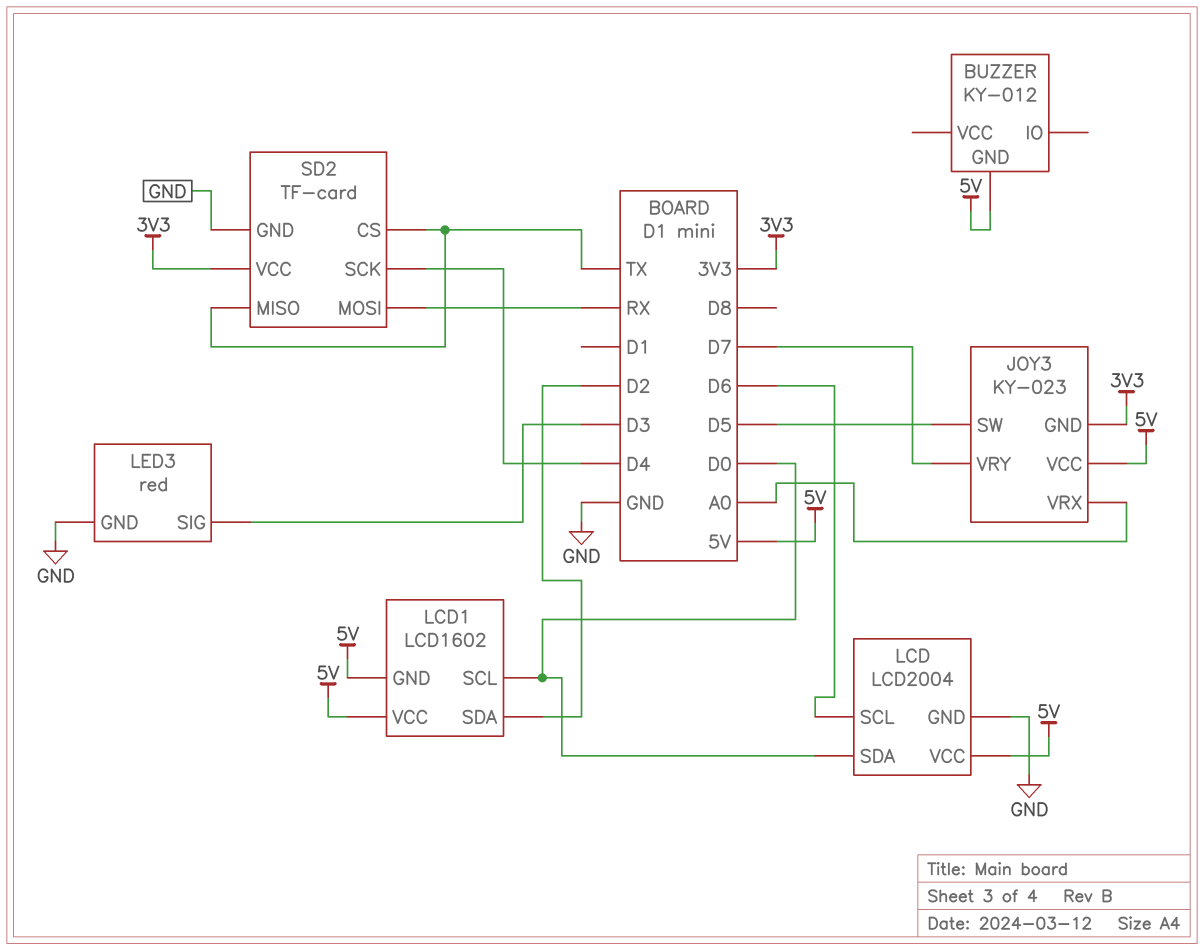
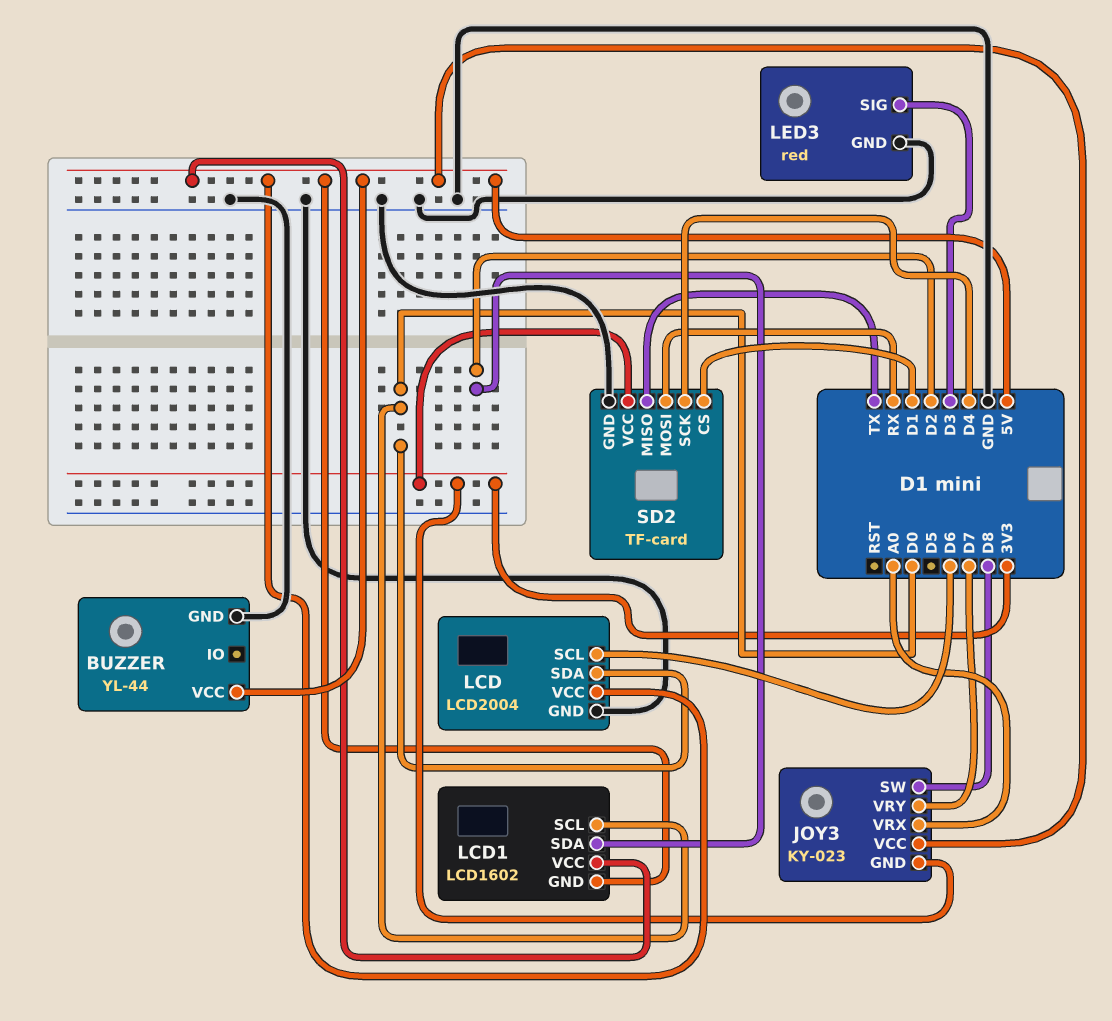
BUZZER: KY-012 -> YL-44
BUZZER pin GND: 5V -> GND
BUZZER pin VCC: none -> 5V
JOY3 pin SW: D5 -> D8
SD2 pin CS: TX -> D1

